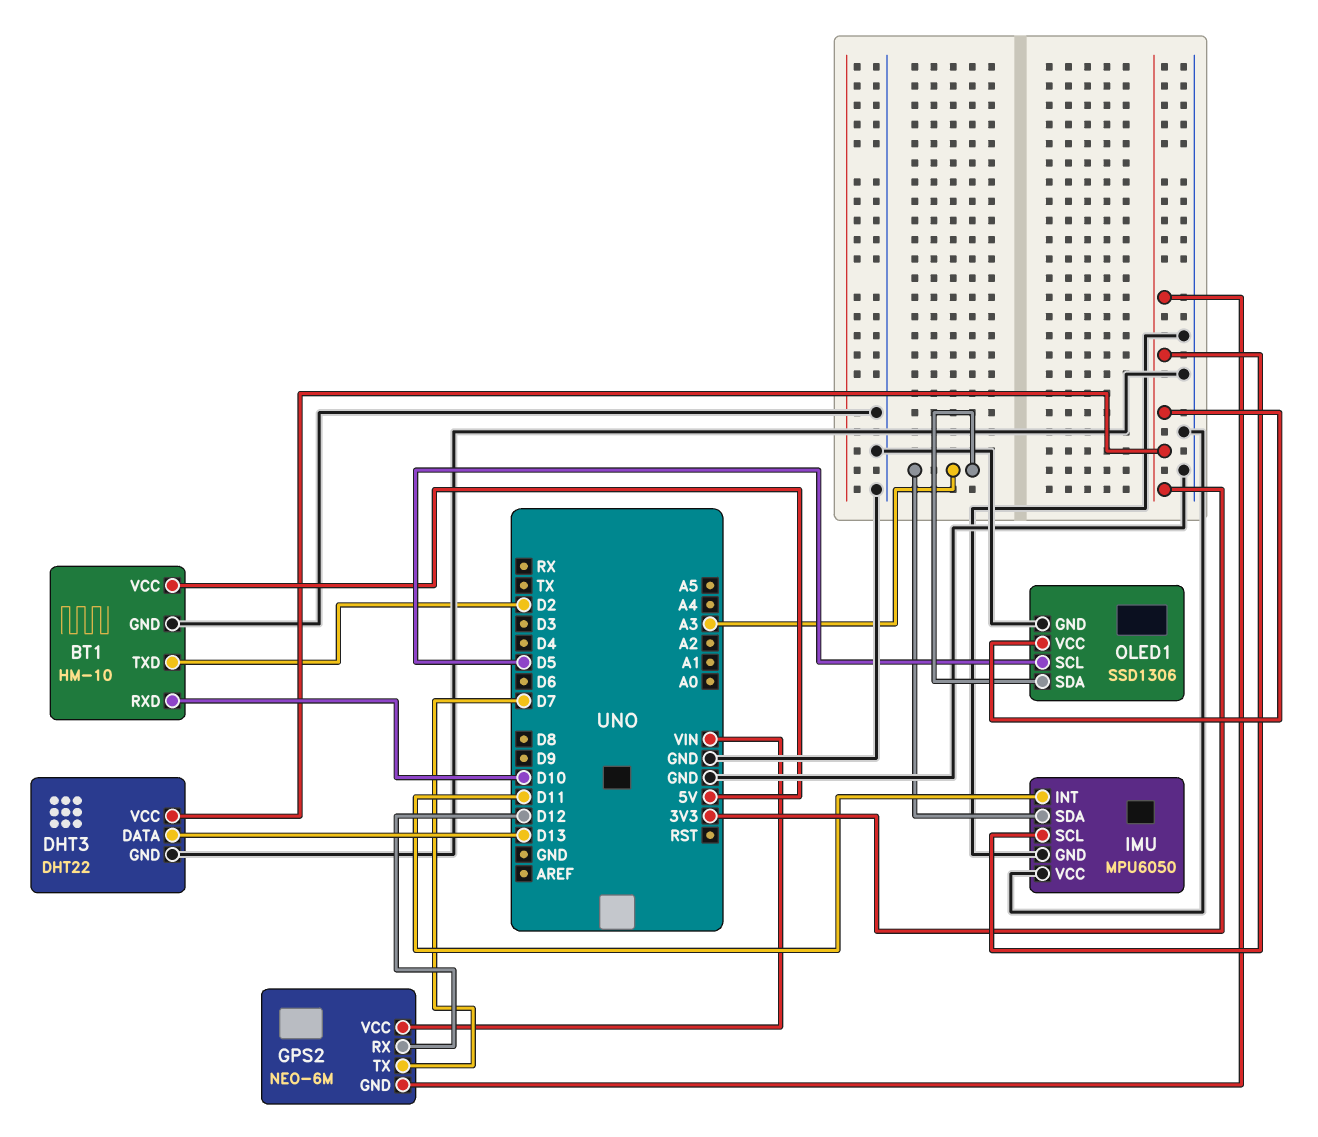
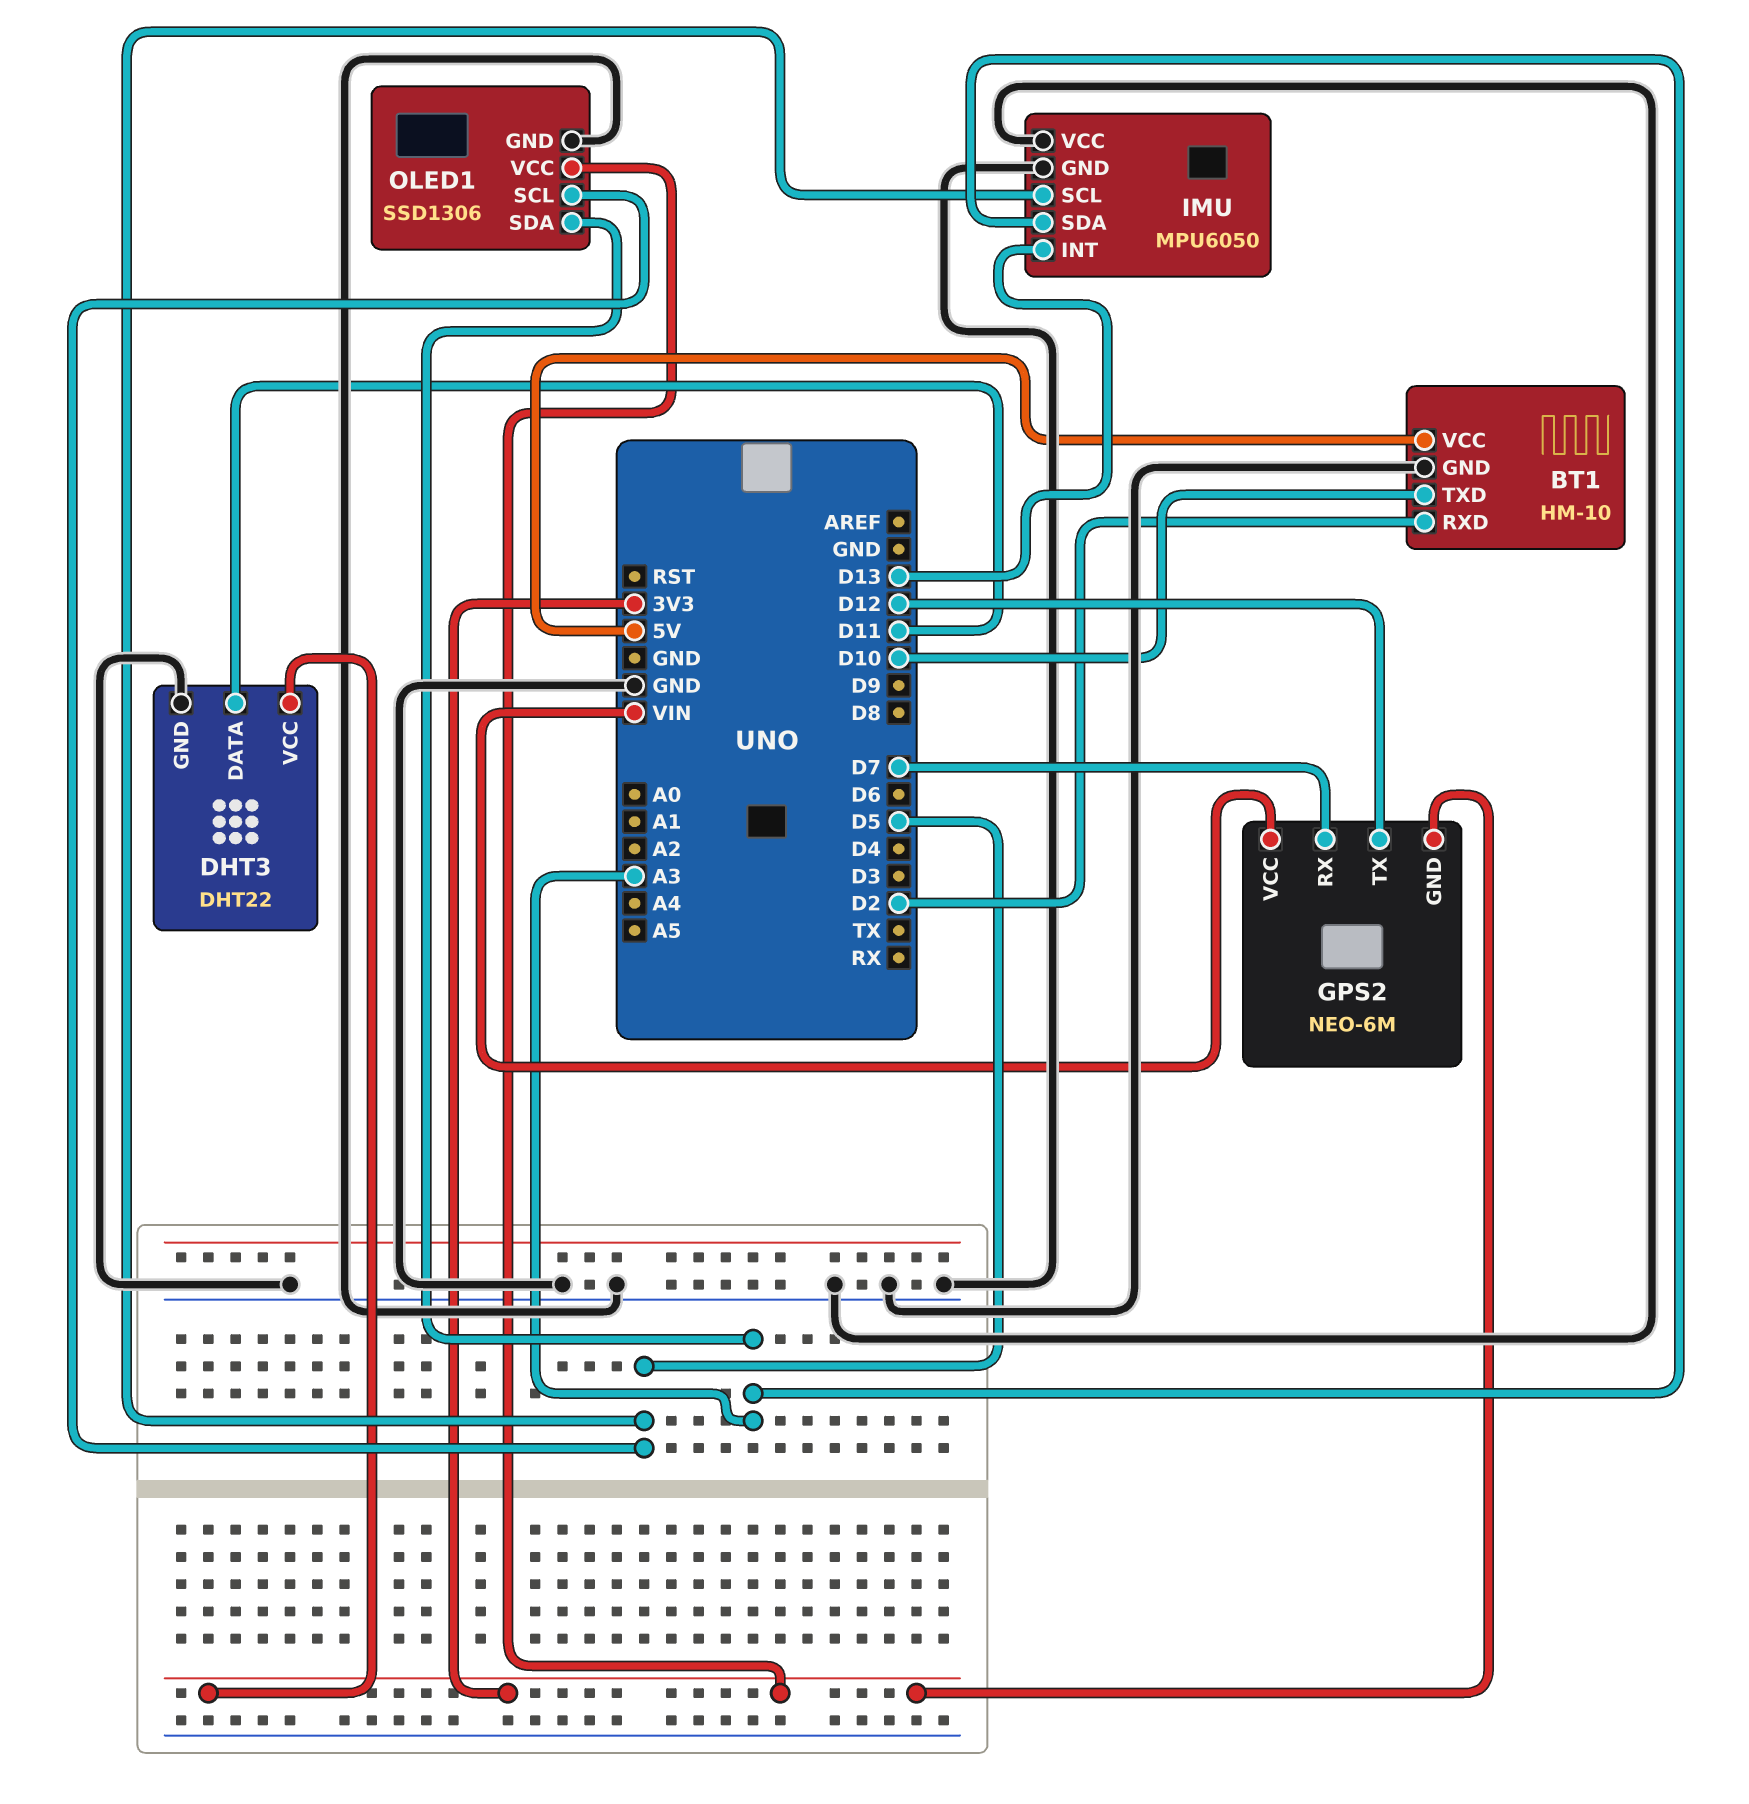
BT1 pin RXD: D10 -> D2
BT1 pin TXD: D2 -> D10
DHT3 pin DATA: D13 -> D11
GPS2 pin RX: D12 -> D7
GPS2 pin TX: D7 -> D12
IMU pin INT: D11 -> D13
IMU pin SCL: 3V3 -> D5

